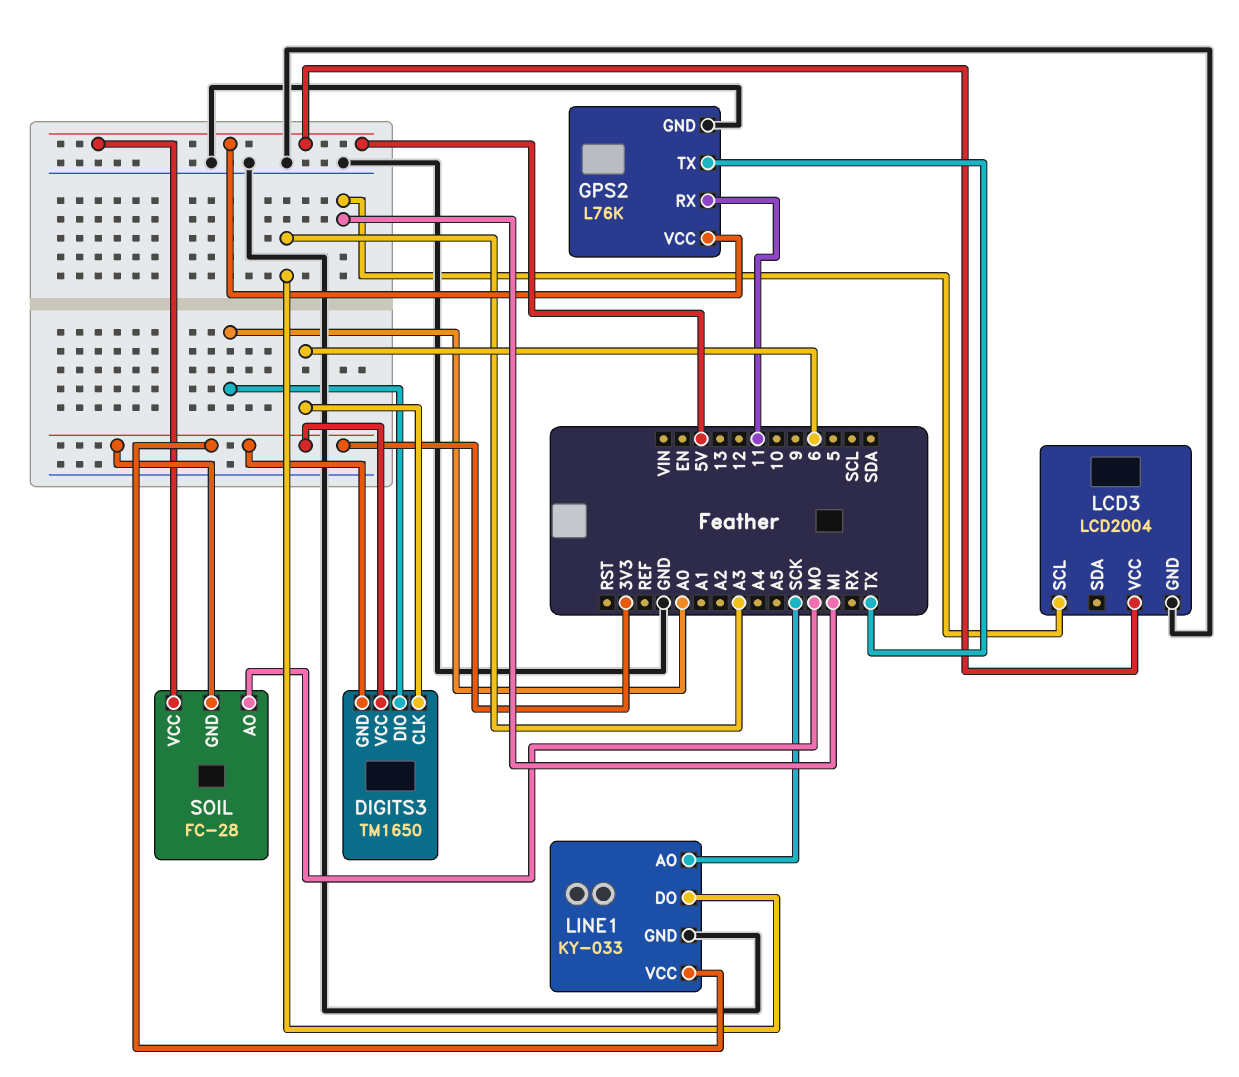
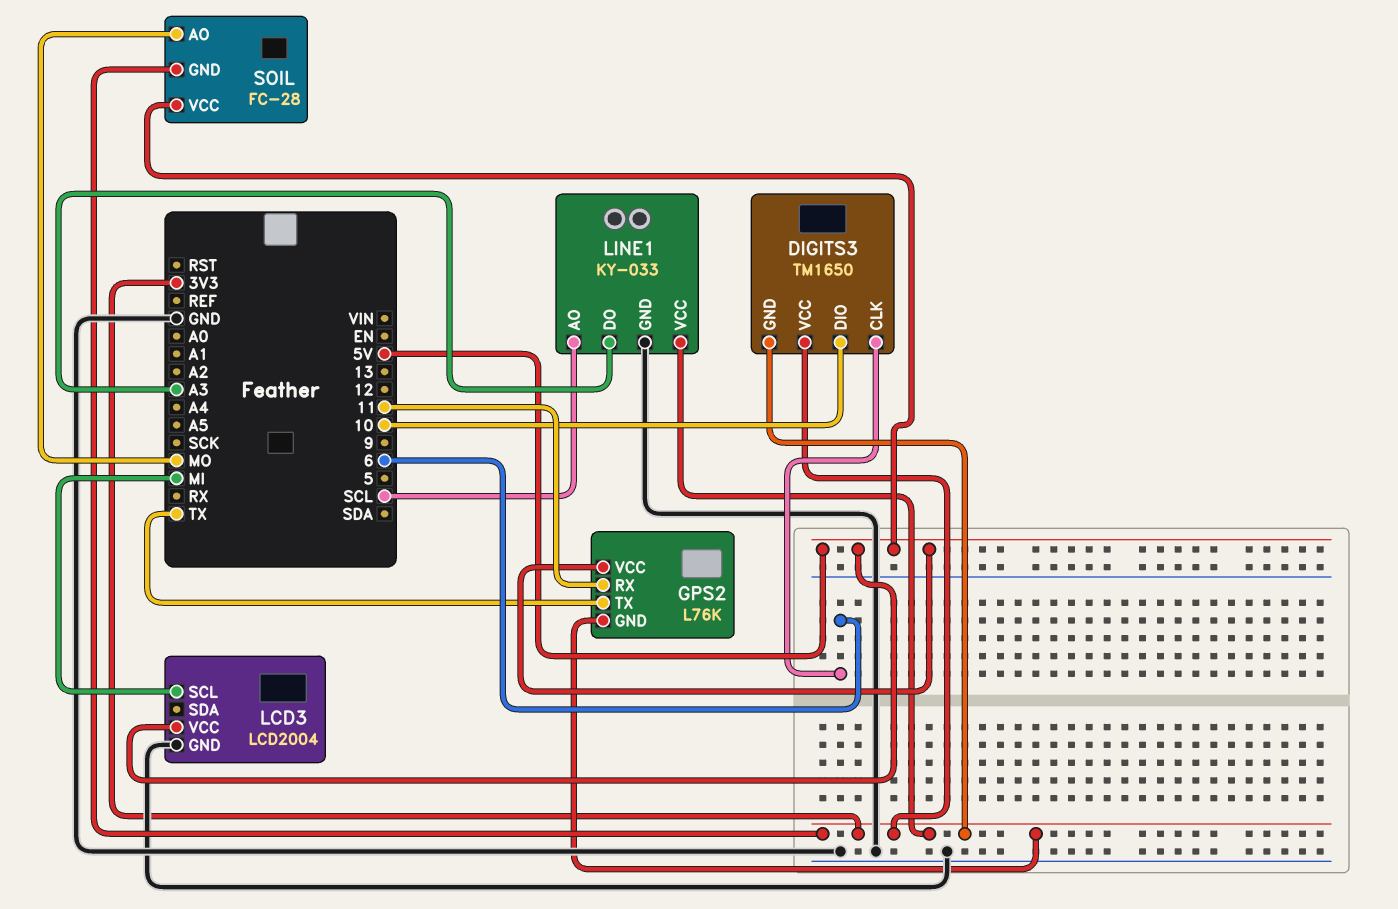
DIGITS3 pin DIO: A0 -> 10
GPS2 pin GND: GND -> 3V3
LINE1 pin AO: SCK -> SCL

